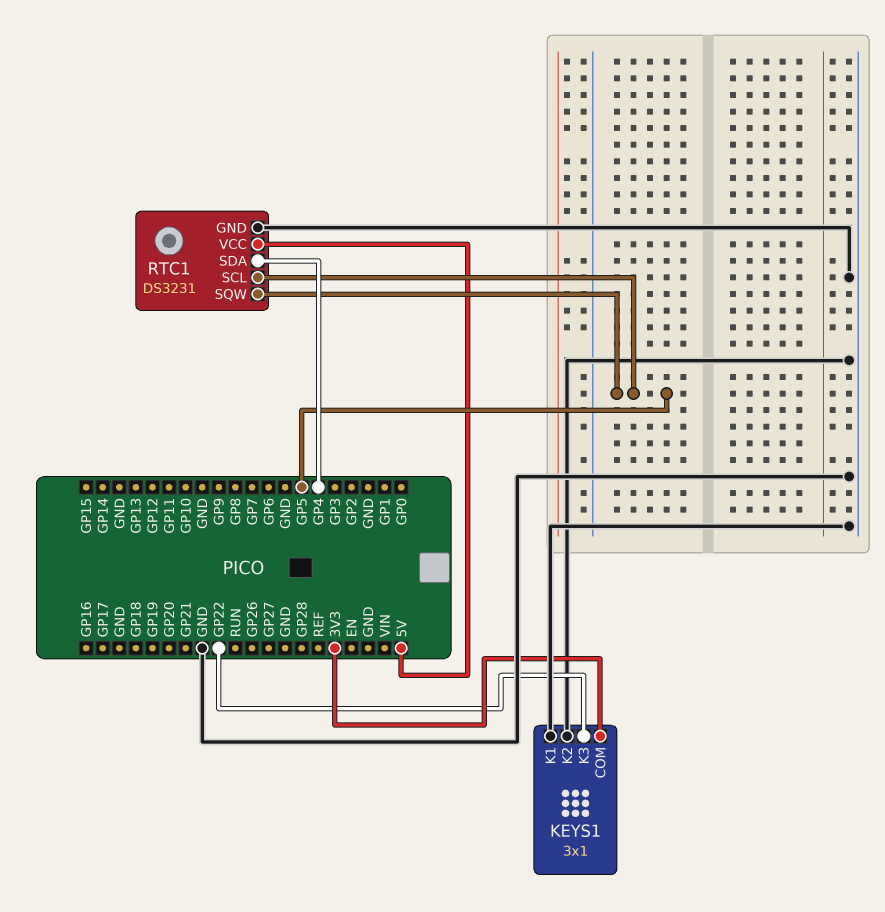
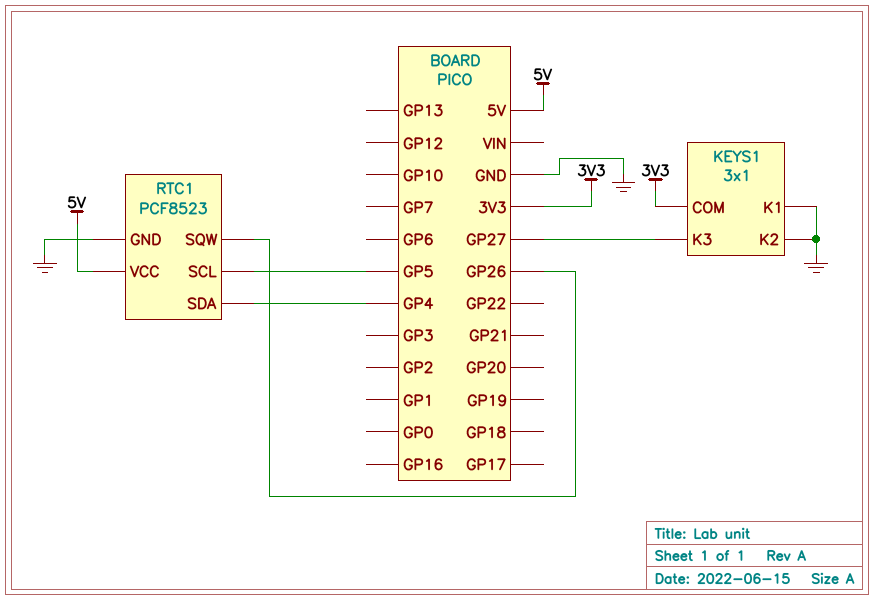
KEYS1 pin K3: GP22 -> GP27
RTC1: DS3231 -> PCF8523
RTC1 pin SQW: GP5 -> GP26

